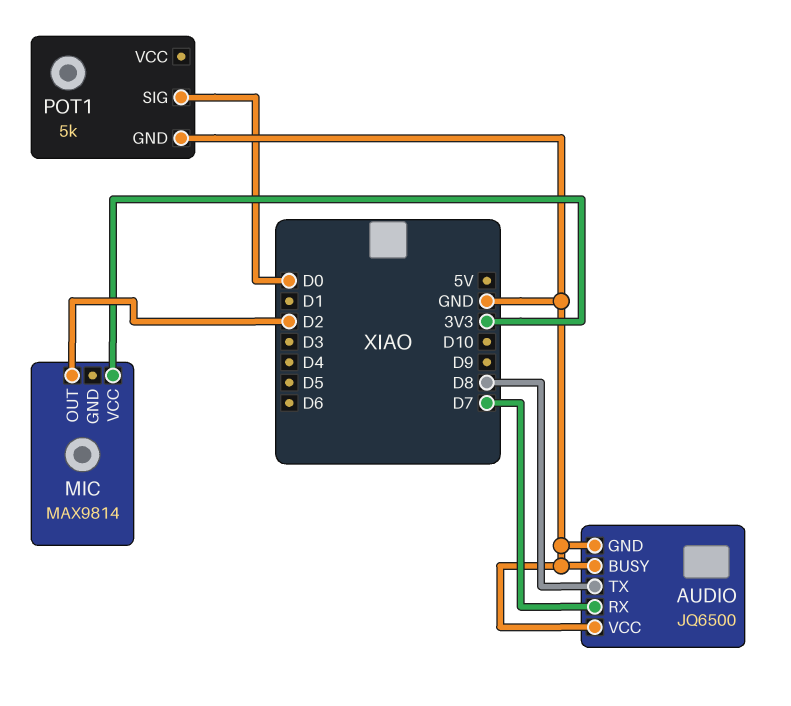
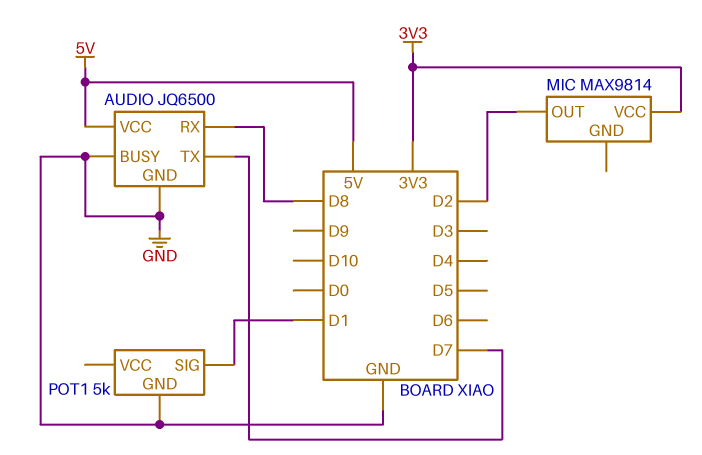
AUDIO pin RX: D7 -> D8
AUDIO pin TX: D8 -> D7
AUDIO pin VCC: GND -> 5V
POT1 pin SIG: D0 -> D1

